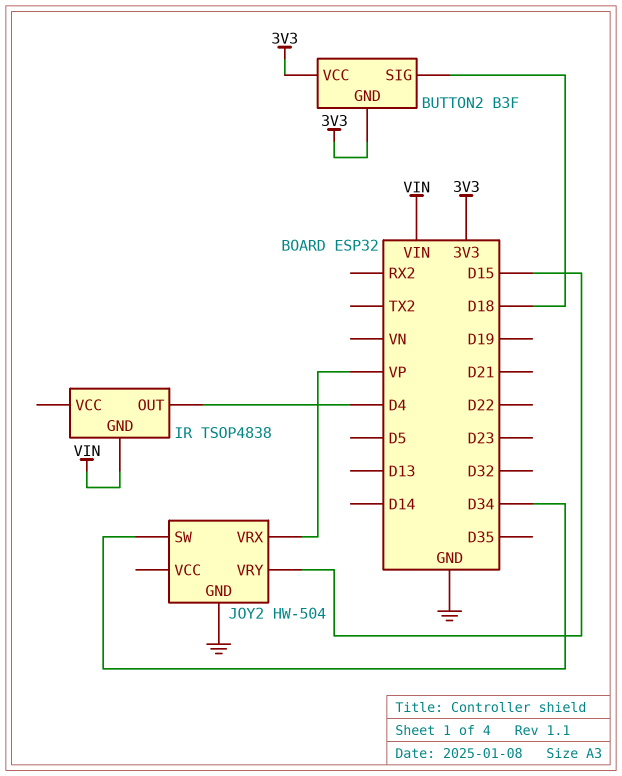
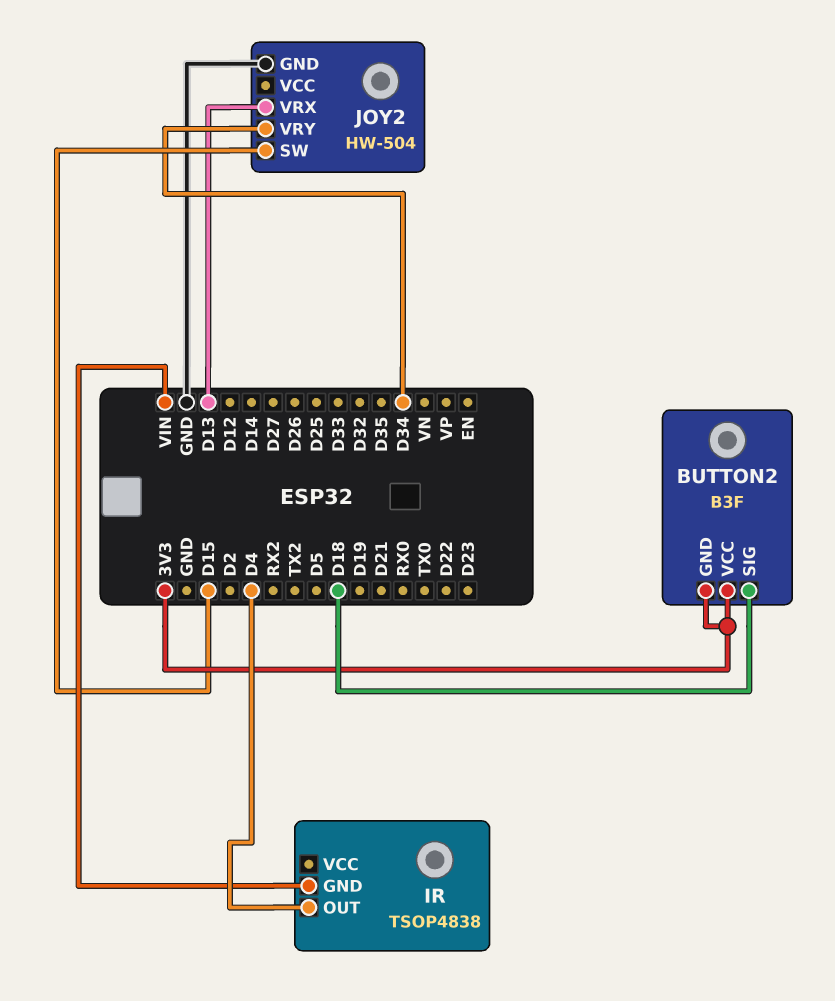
JOY2 pin SW: D34 -> D15
JOY2 pin VRX: VP -> D13
JOY2 pin VRY: D15 -> D34

